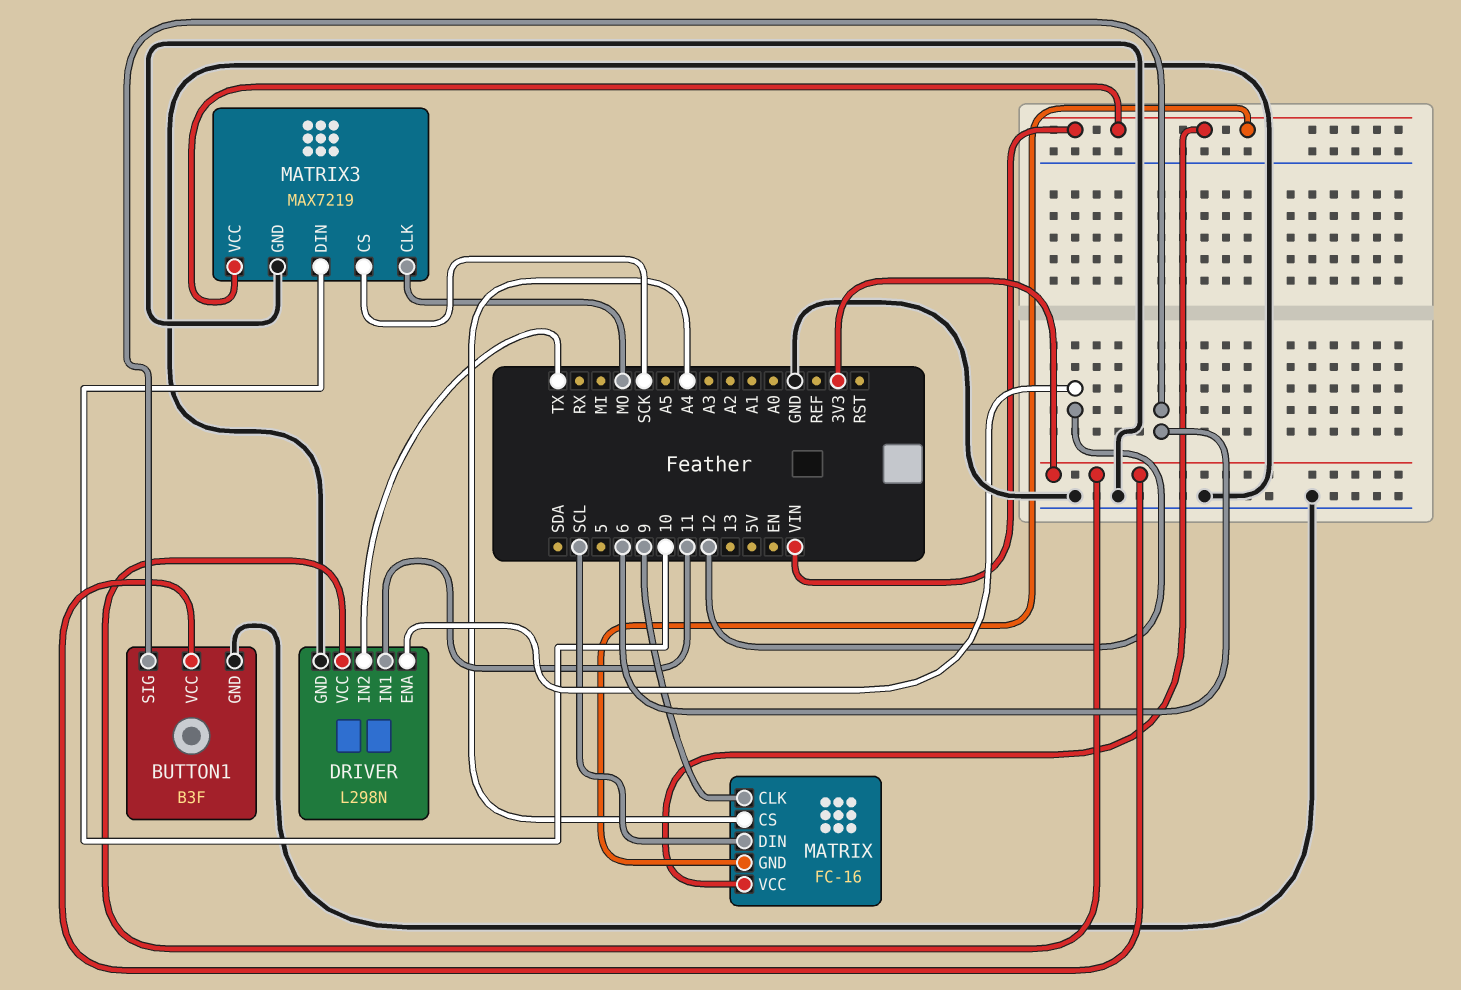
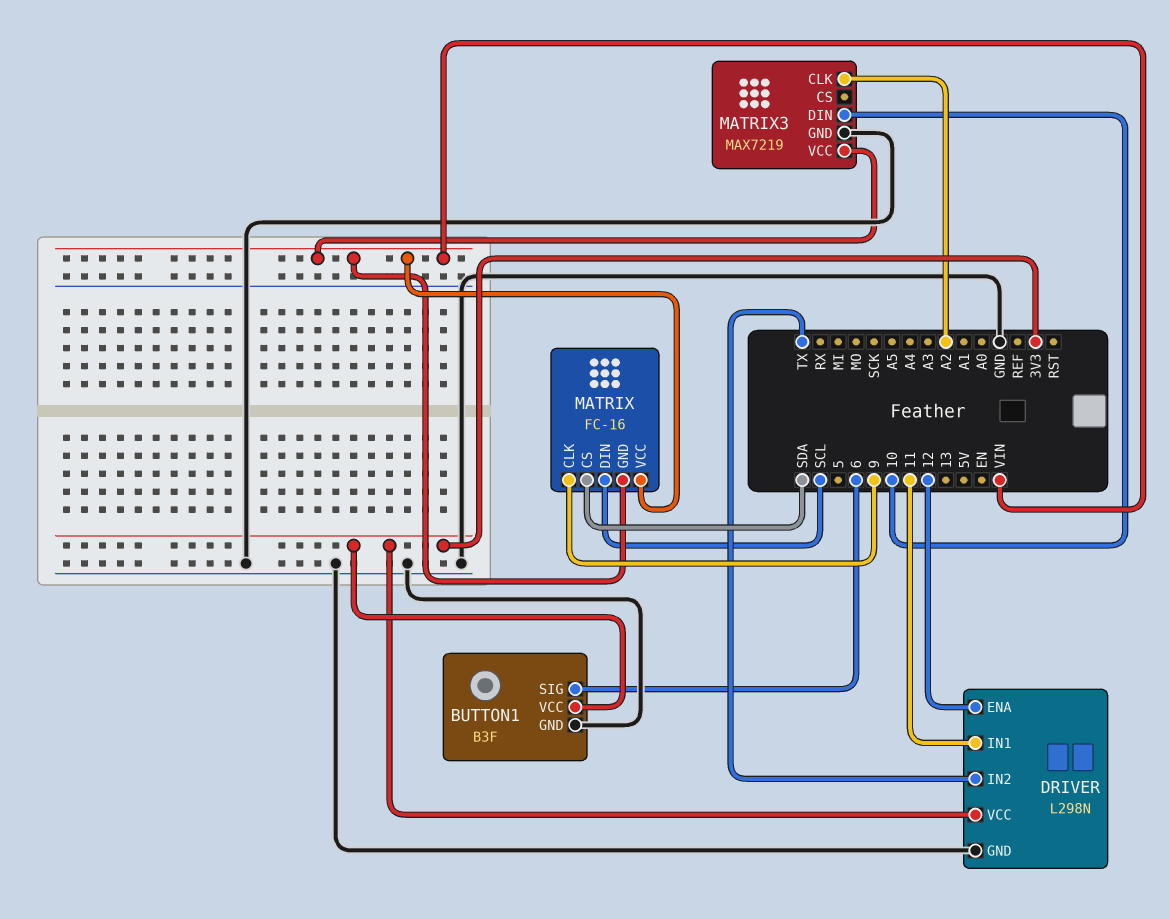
MATRIX pin CS: A4 -> SDA
MATRIX3 pin CLK: MO -> A2
MATRIX3 pin CS: SCK -> none

